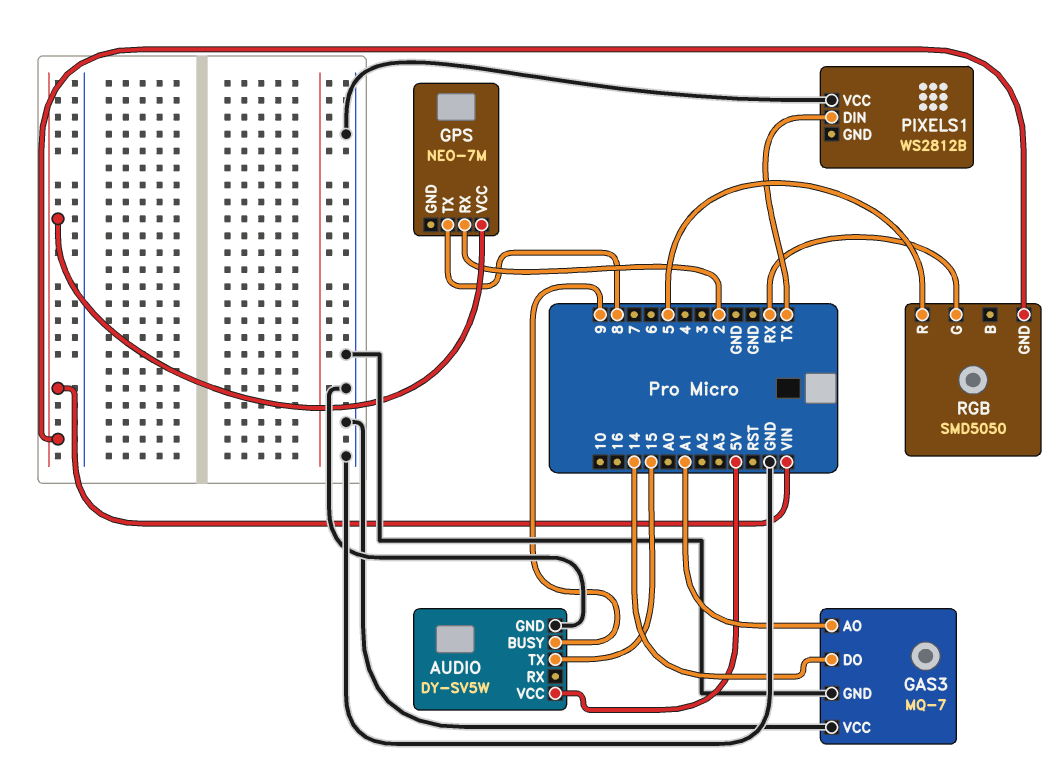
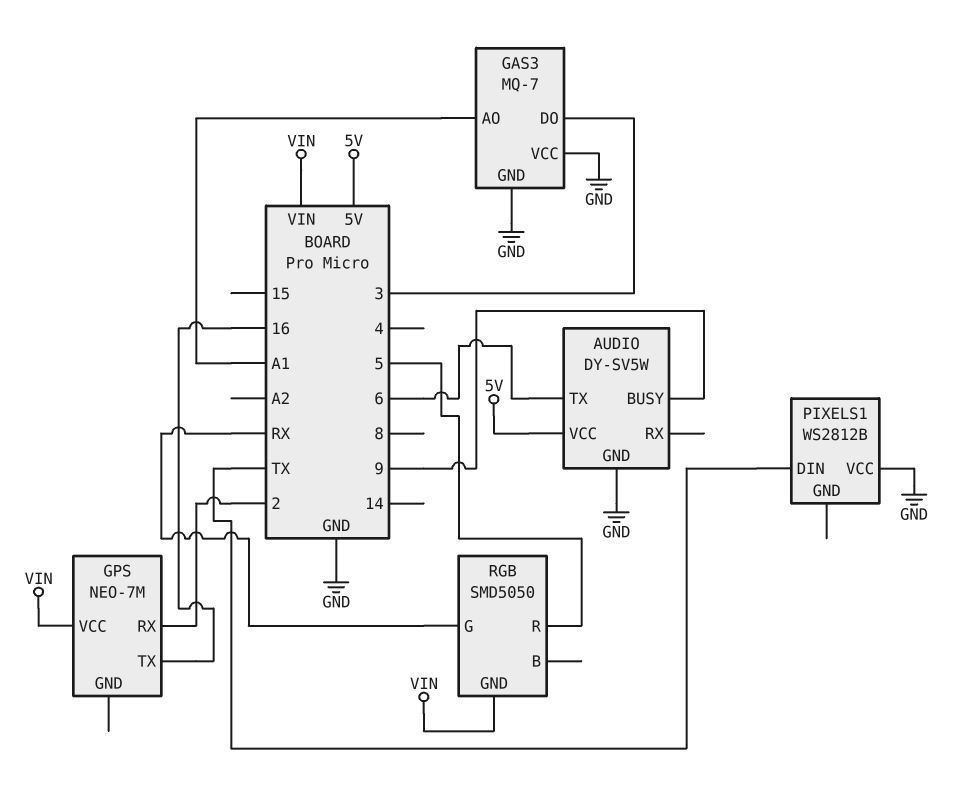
AUDIO pin TX: 15 -> 6
GAS3 pin DO: 14 -> 3
GPS pin TX: 8 -> 16

